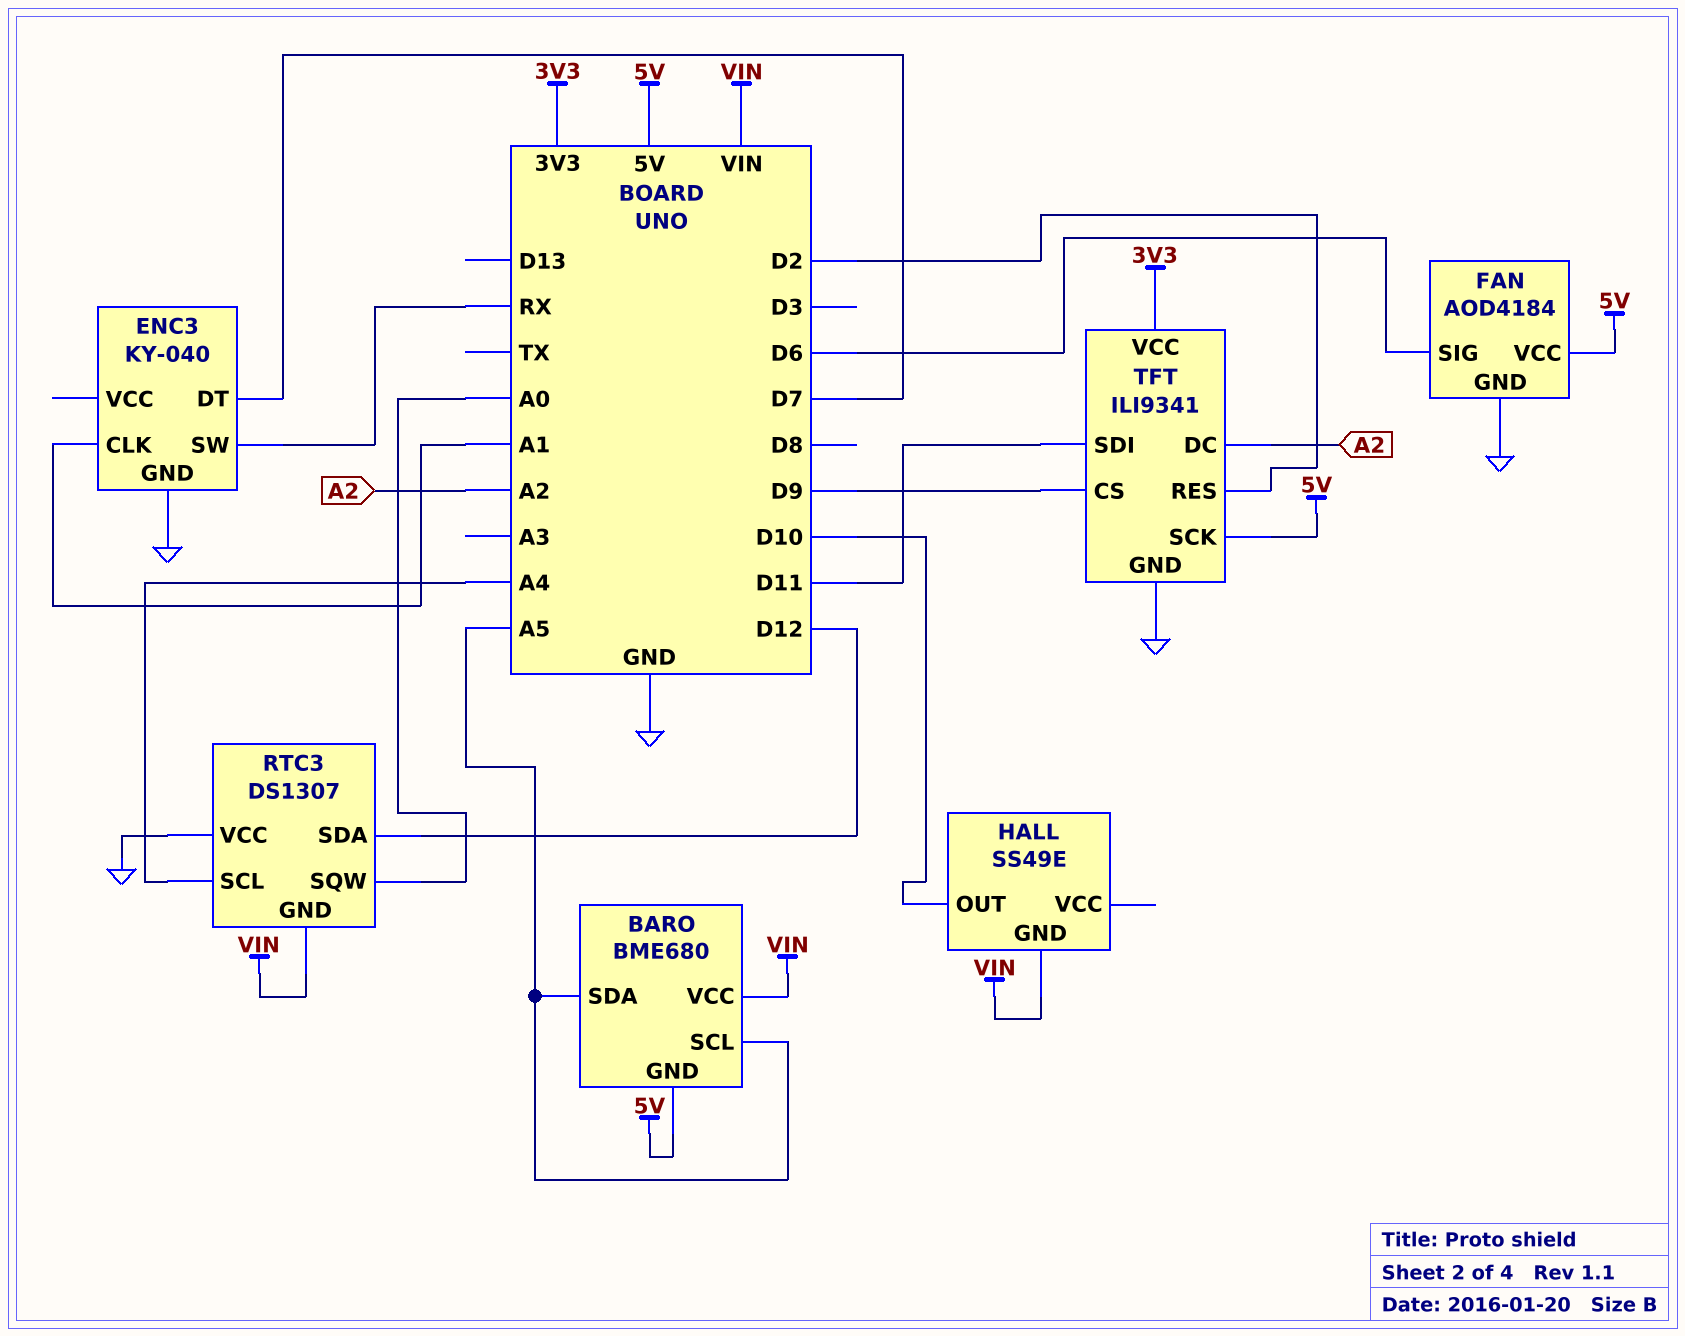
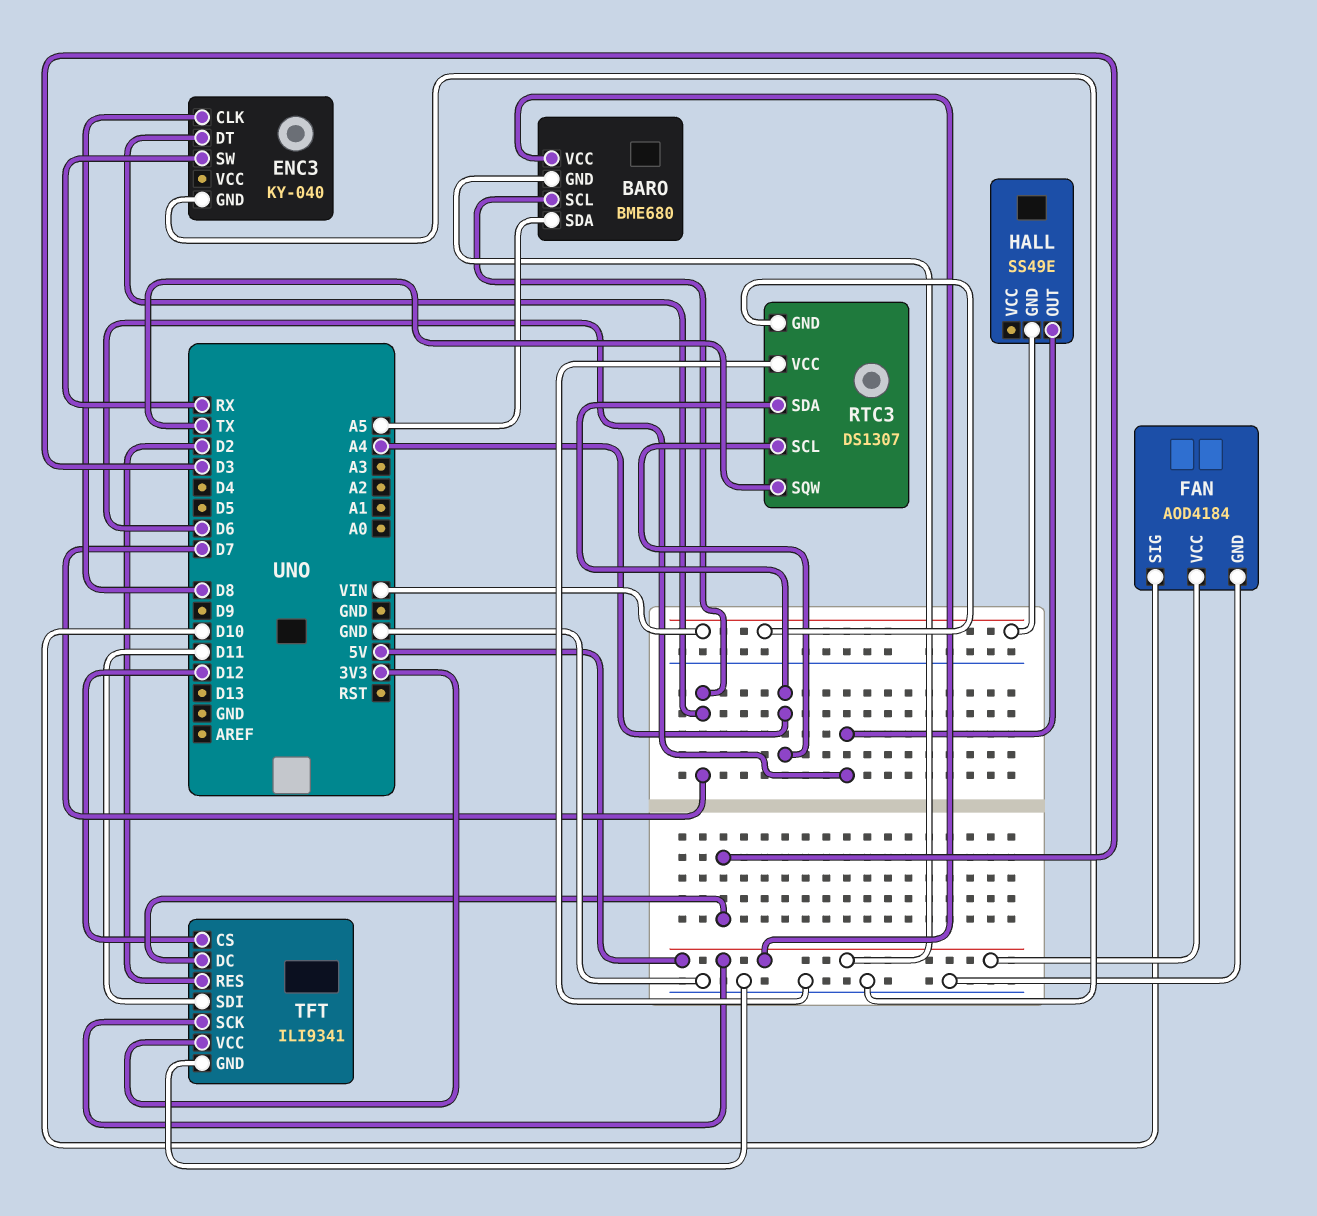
BARO pin SCL: A5 -> D7
BARO pin VCC: VIN -> 5V
ENC3 pin CLK: A1 -> D8
FAN pin SIG: D6 -> D10
HALL pin OUT: D10 -> D6
RTC3 pin SDA: D12 -> A4
RTC3 pin SQW: A0 -> TX
TFT pin CS: D9 -> D12
TFT pin DC: A2 -> D3

